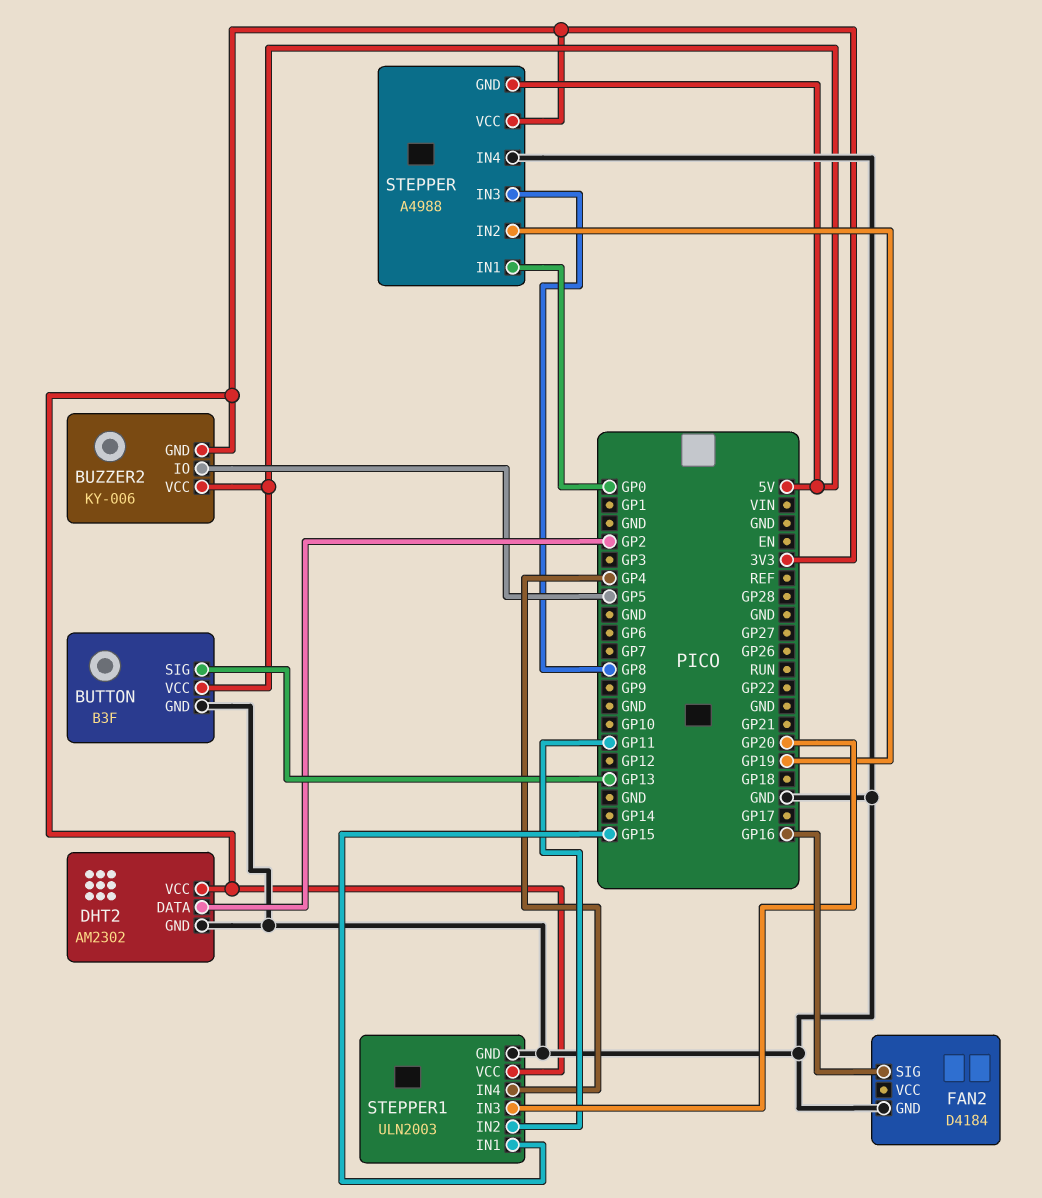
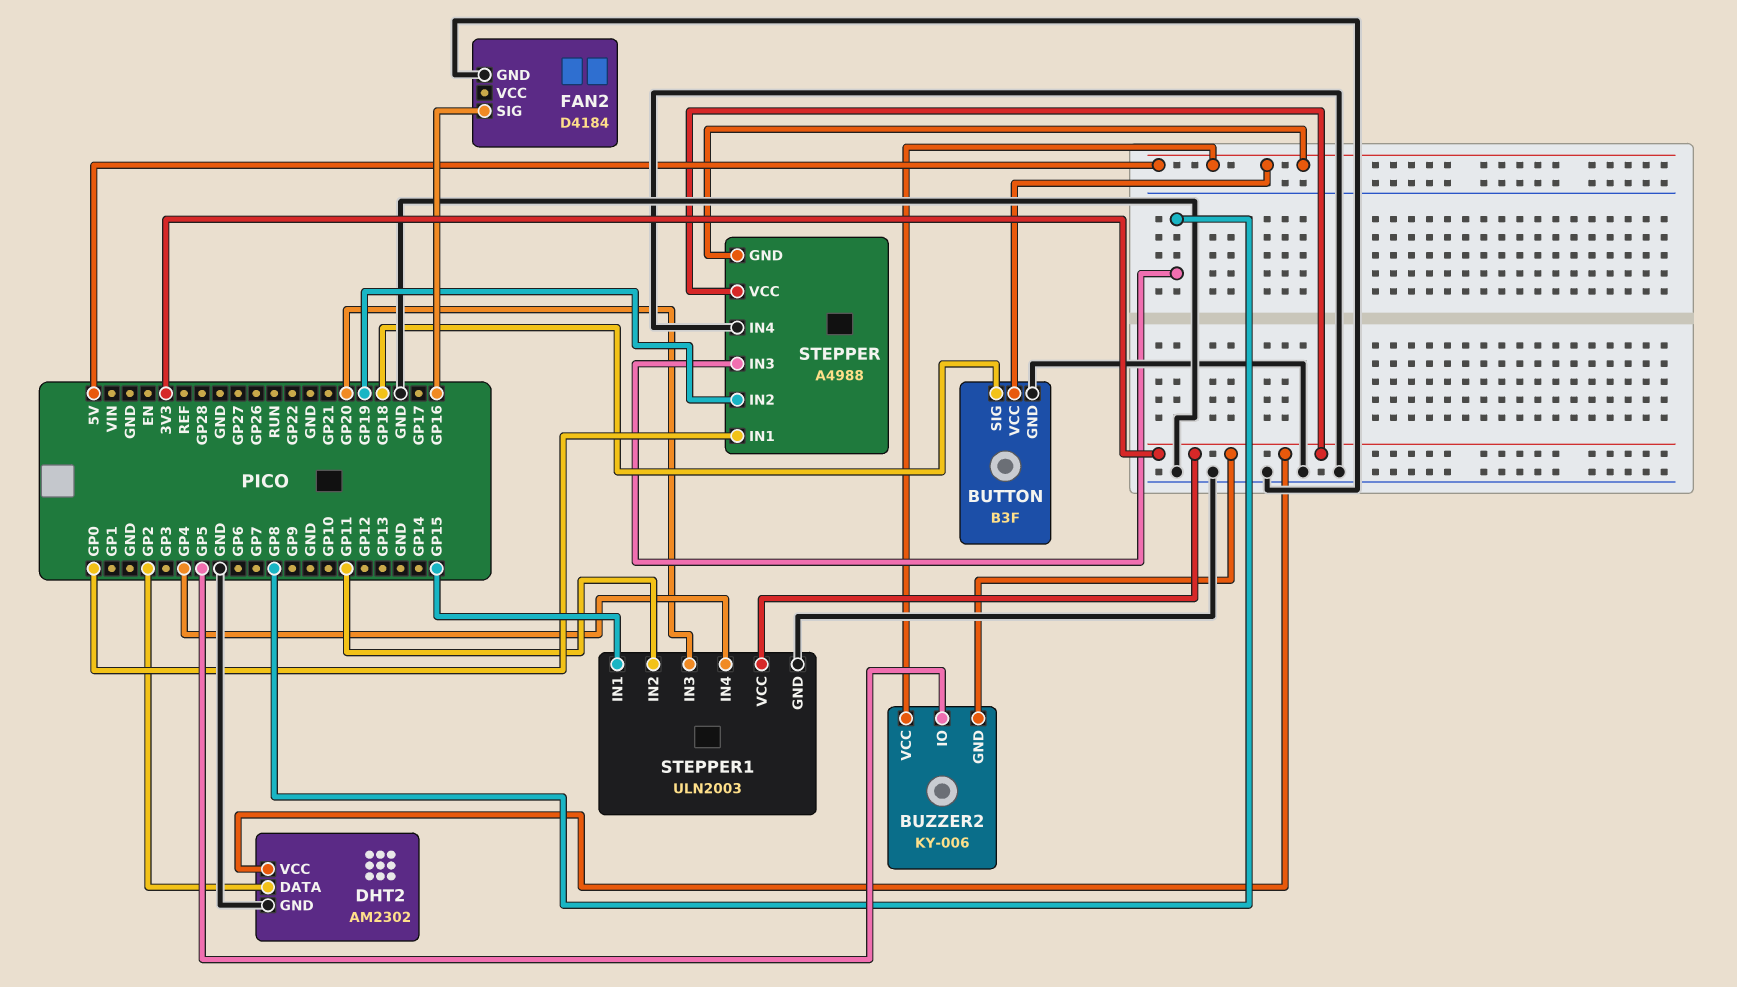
BUTTON pin SIG: GP13 -> GP18

